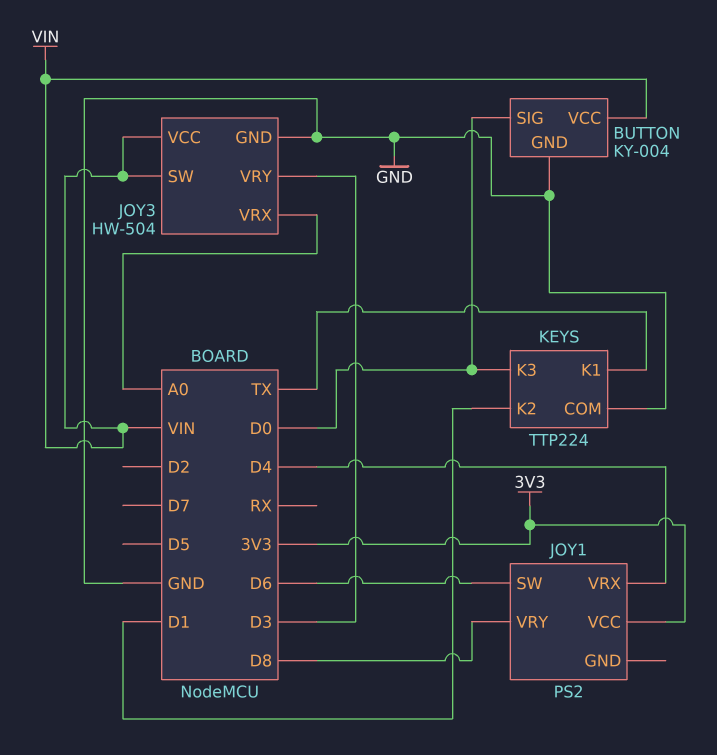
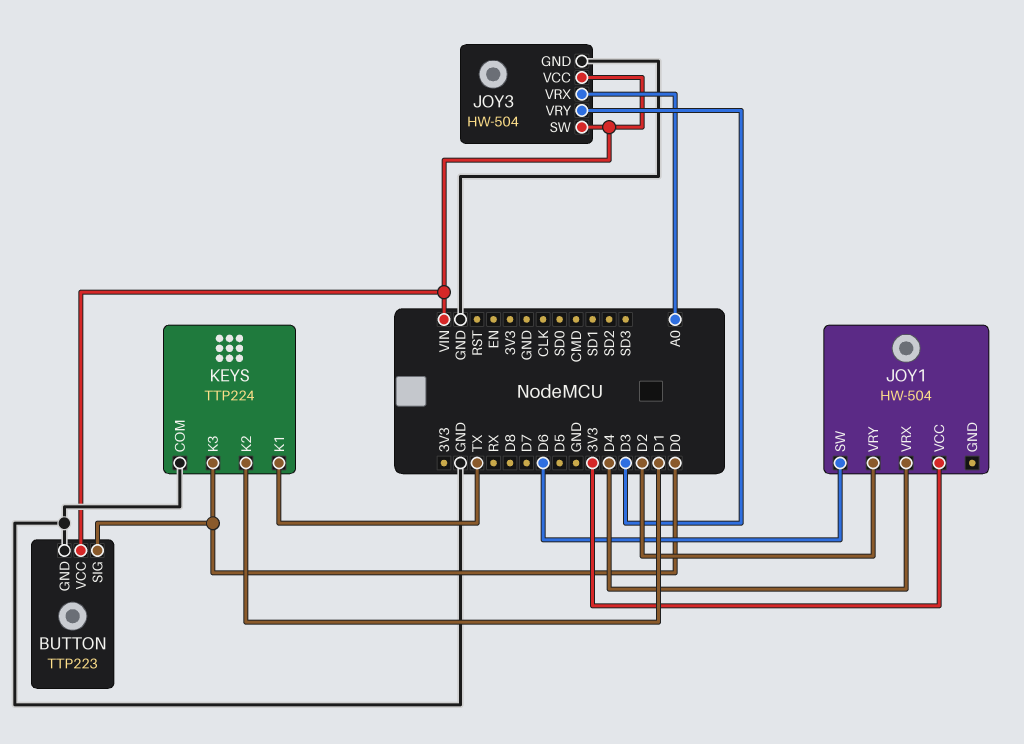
BUTTON: KY-004 -> TTP223
JOY1: PS2 -> HW-504
JOY1 pin VRY: D8 -> D2

